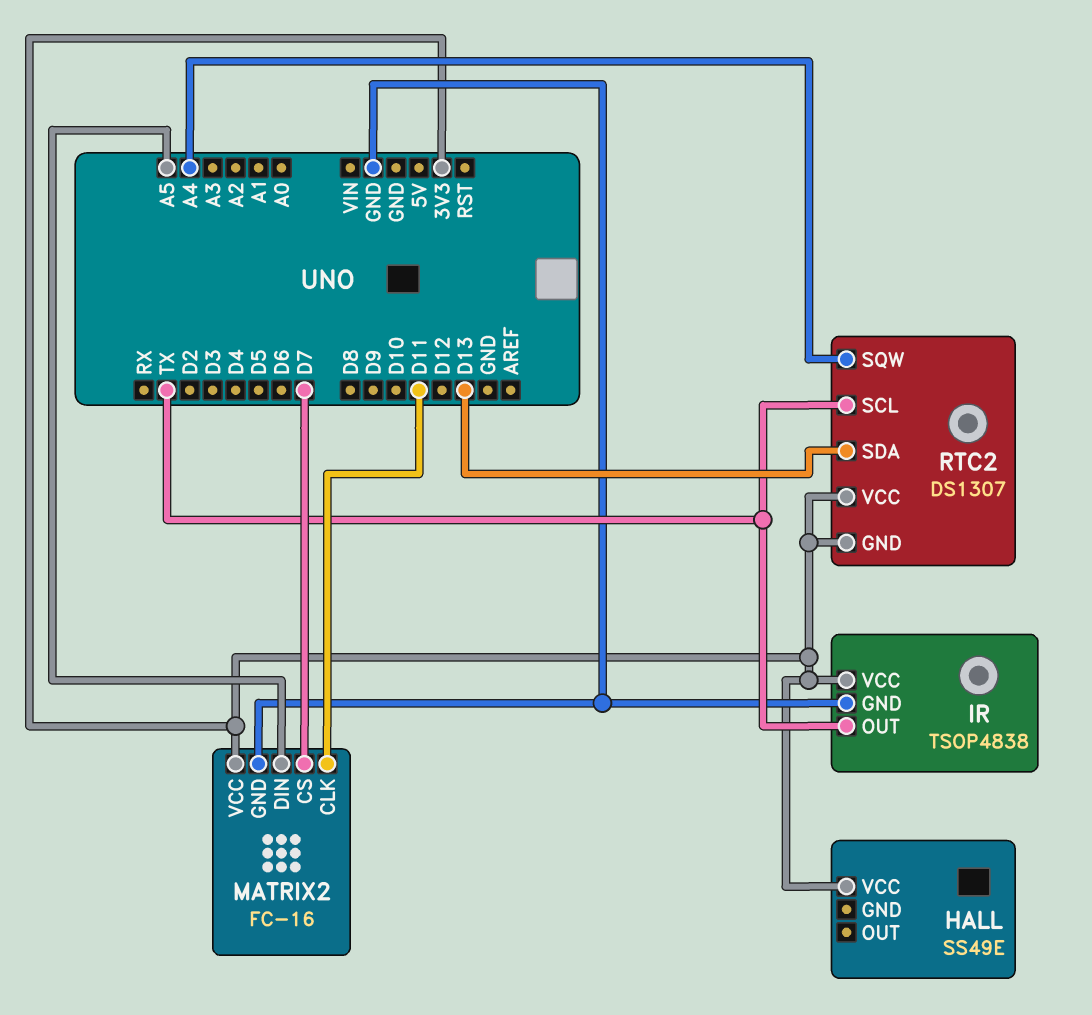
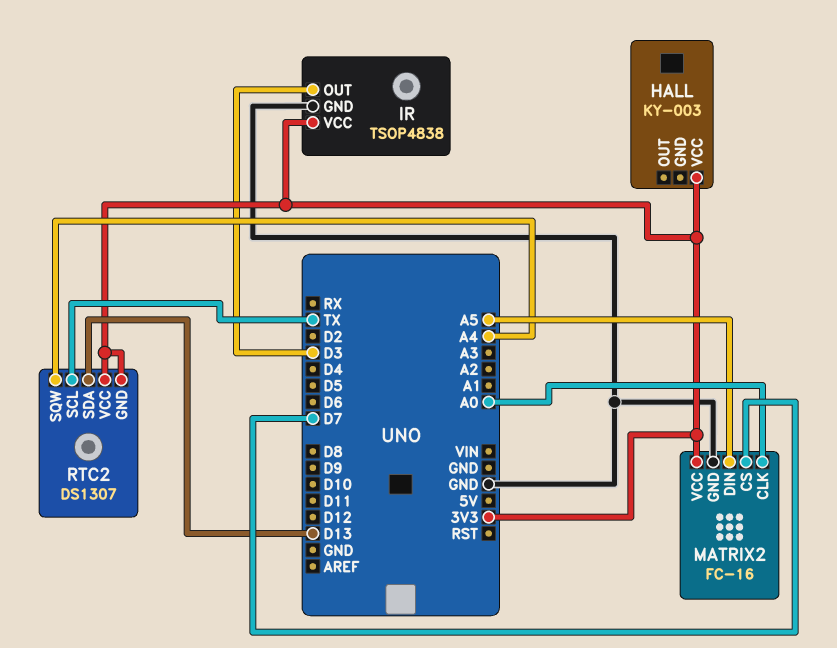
HALL: SS49E -> KY-003
IR pin OUT: TX -> D3
MATRIX2 pin CLK: D11 -> A0

